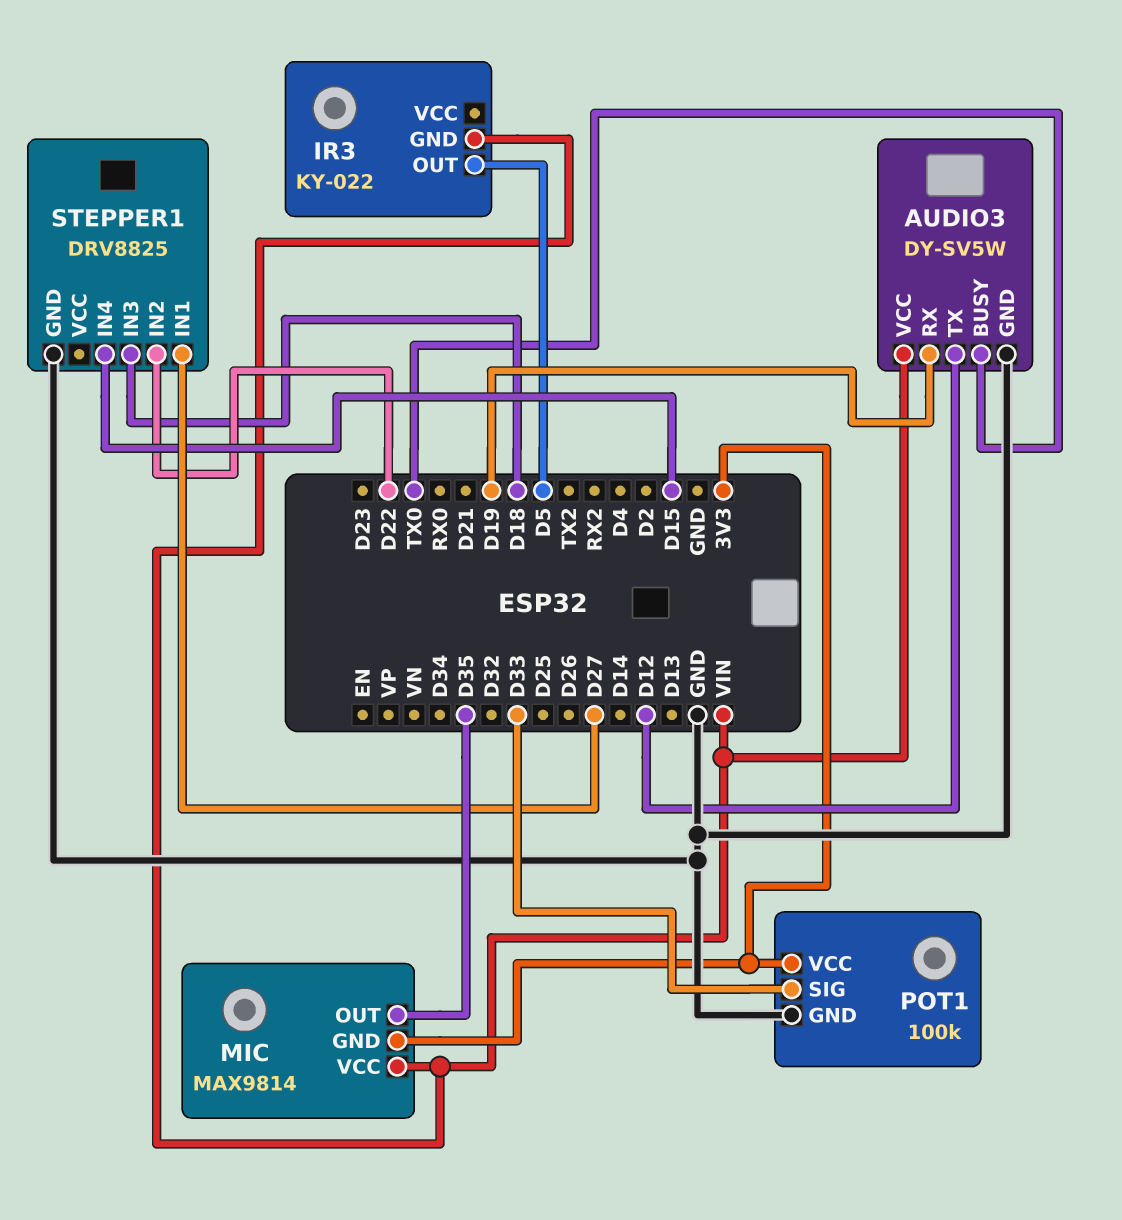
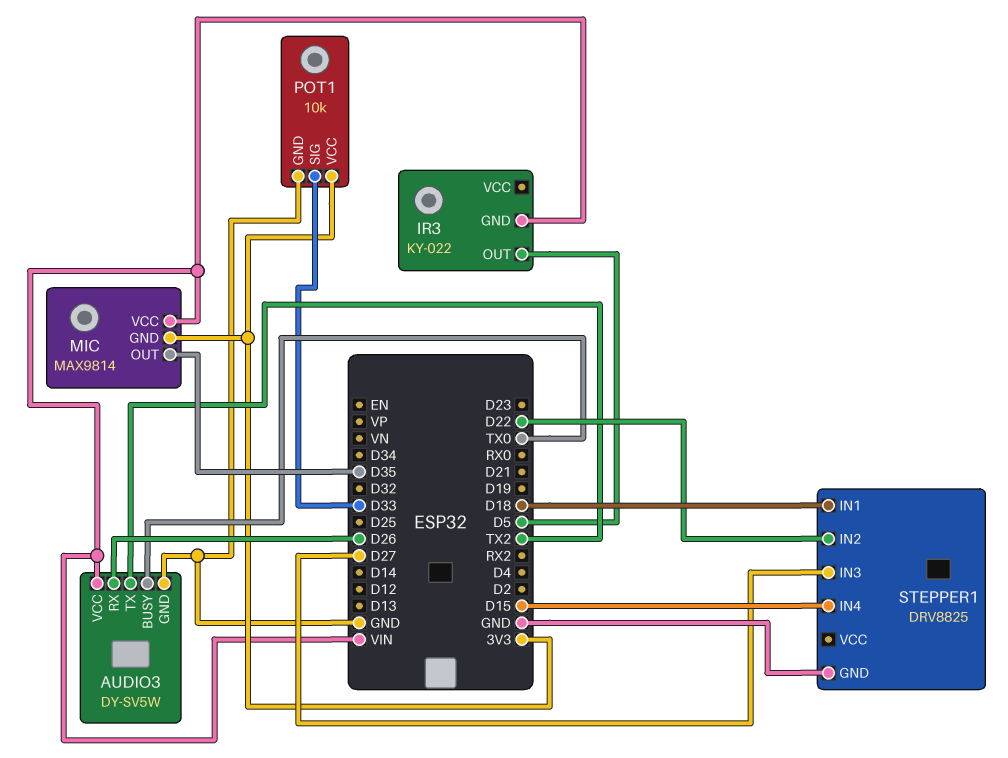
AUDIO3 pin RX: D19 -> D26
AUDIO3 pin TX: D12 -> TX2
POT1: 100k -> 10k
STEPPER1 pin IN1: D27 -> D18
STEPPER1 pin IN3: D18 -> D27

